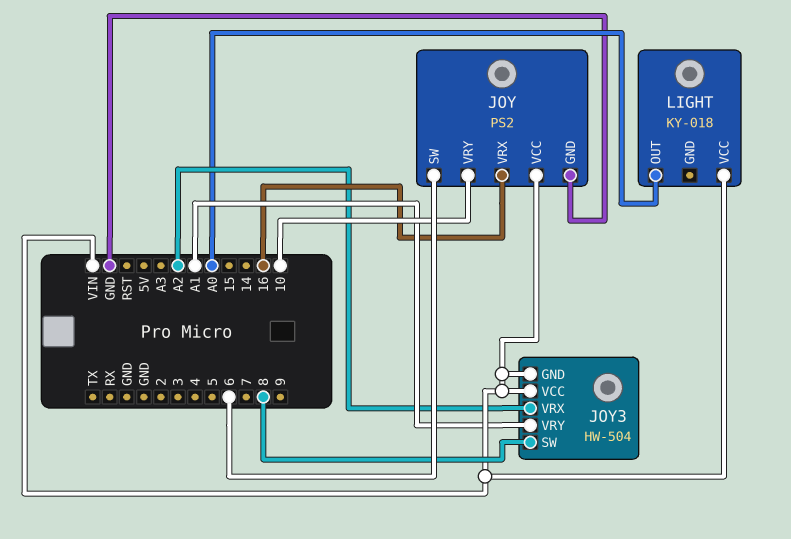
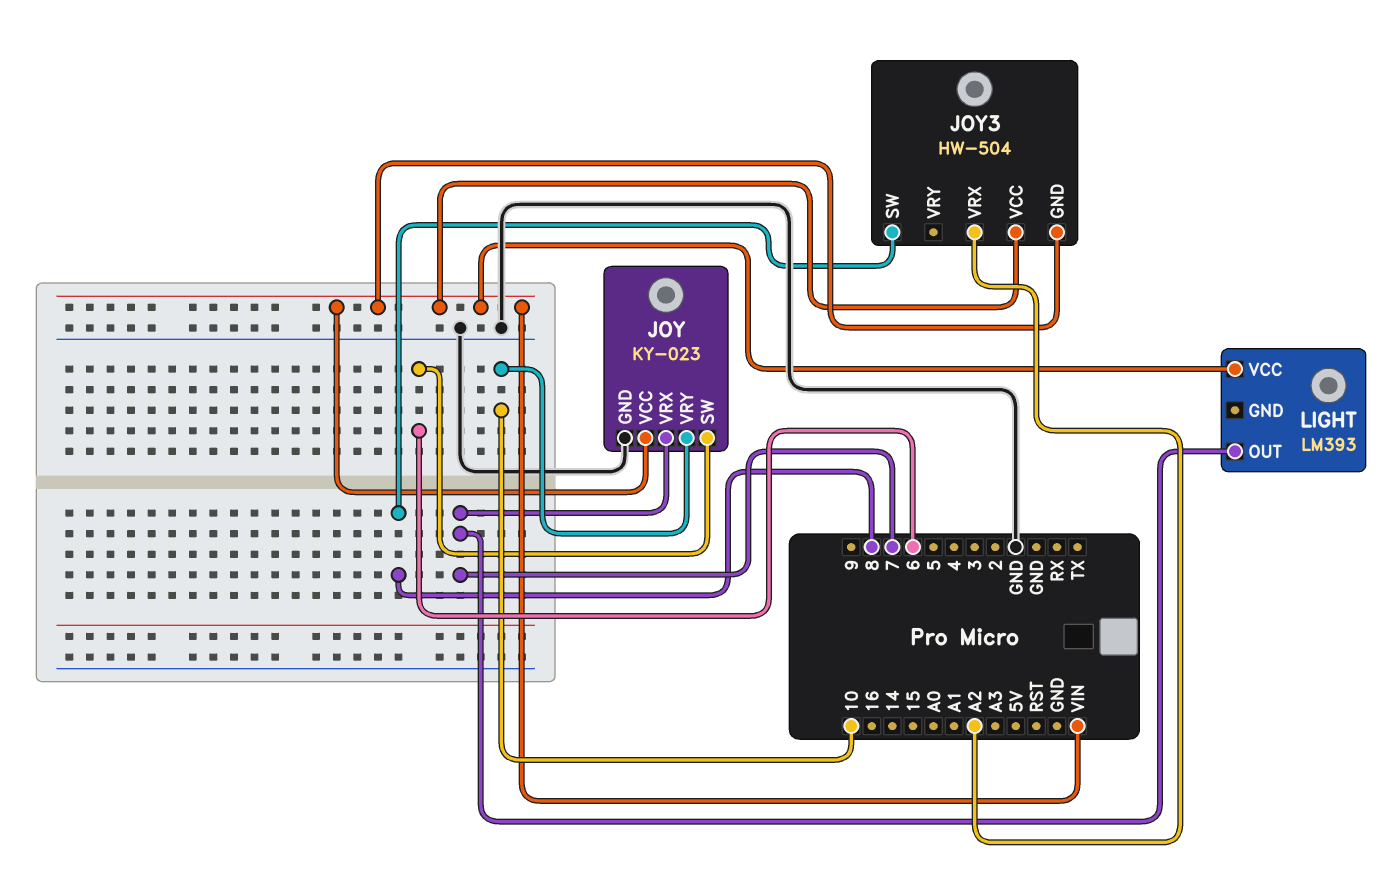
JOY: PS2 -> KY-023
JOY pin VRX: 16 -> 7
JOY3 pin VRY: A1 -> none
LIGHT: KY-018 -> LM393
LIGHT pin OUT: A0 -> 7

